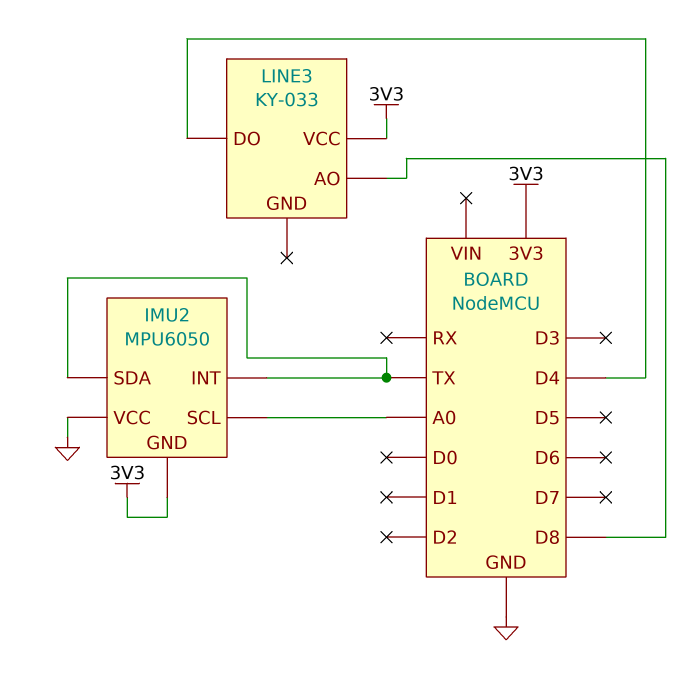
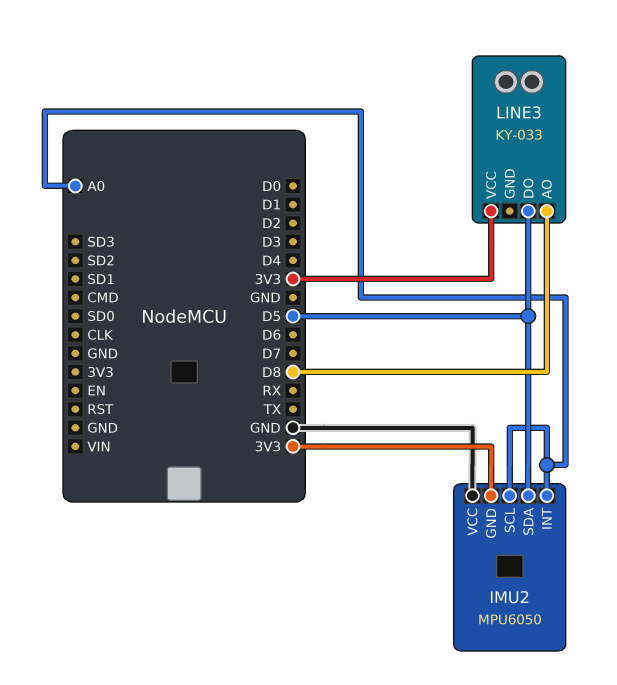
IMU2 pin INT: TX -> A0
IMU2 pin SDA: TX -> D5
LINE3 pin DO: D4 -> D5

